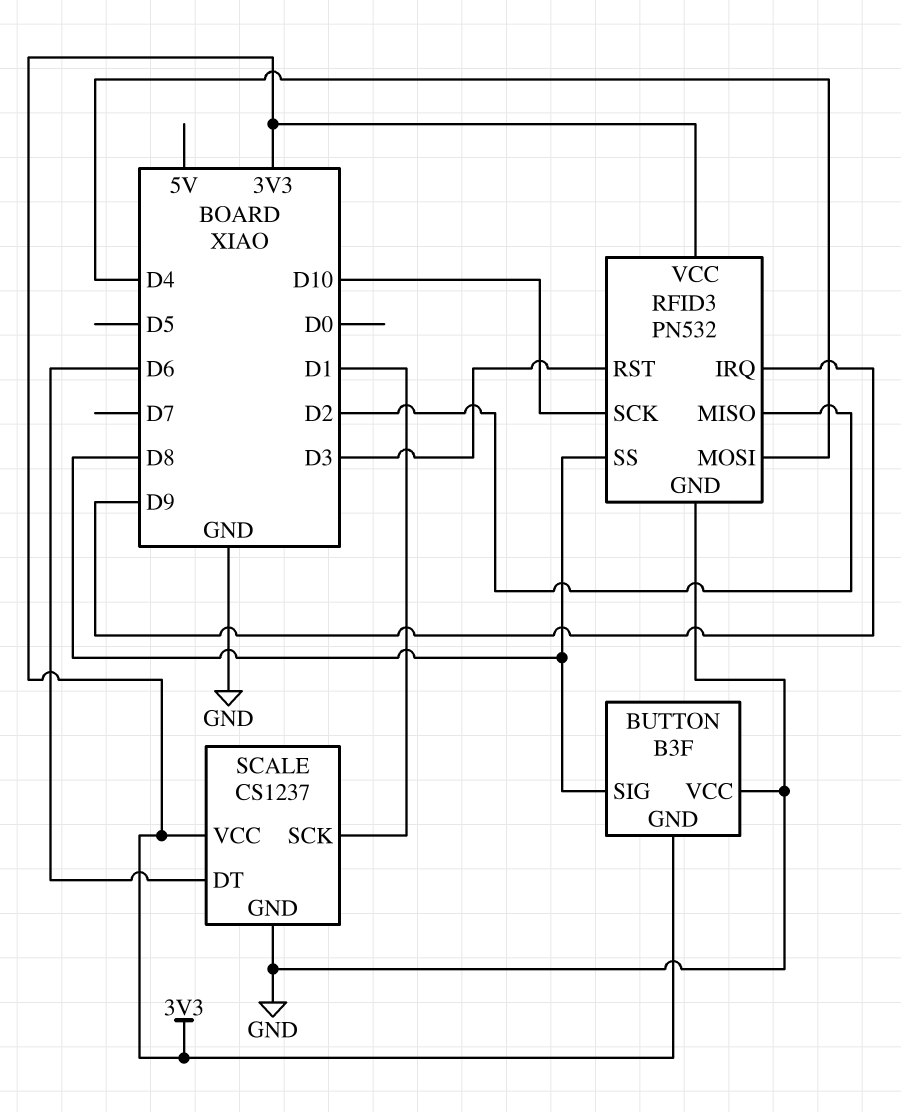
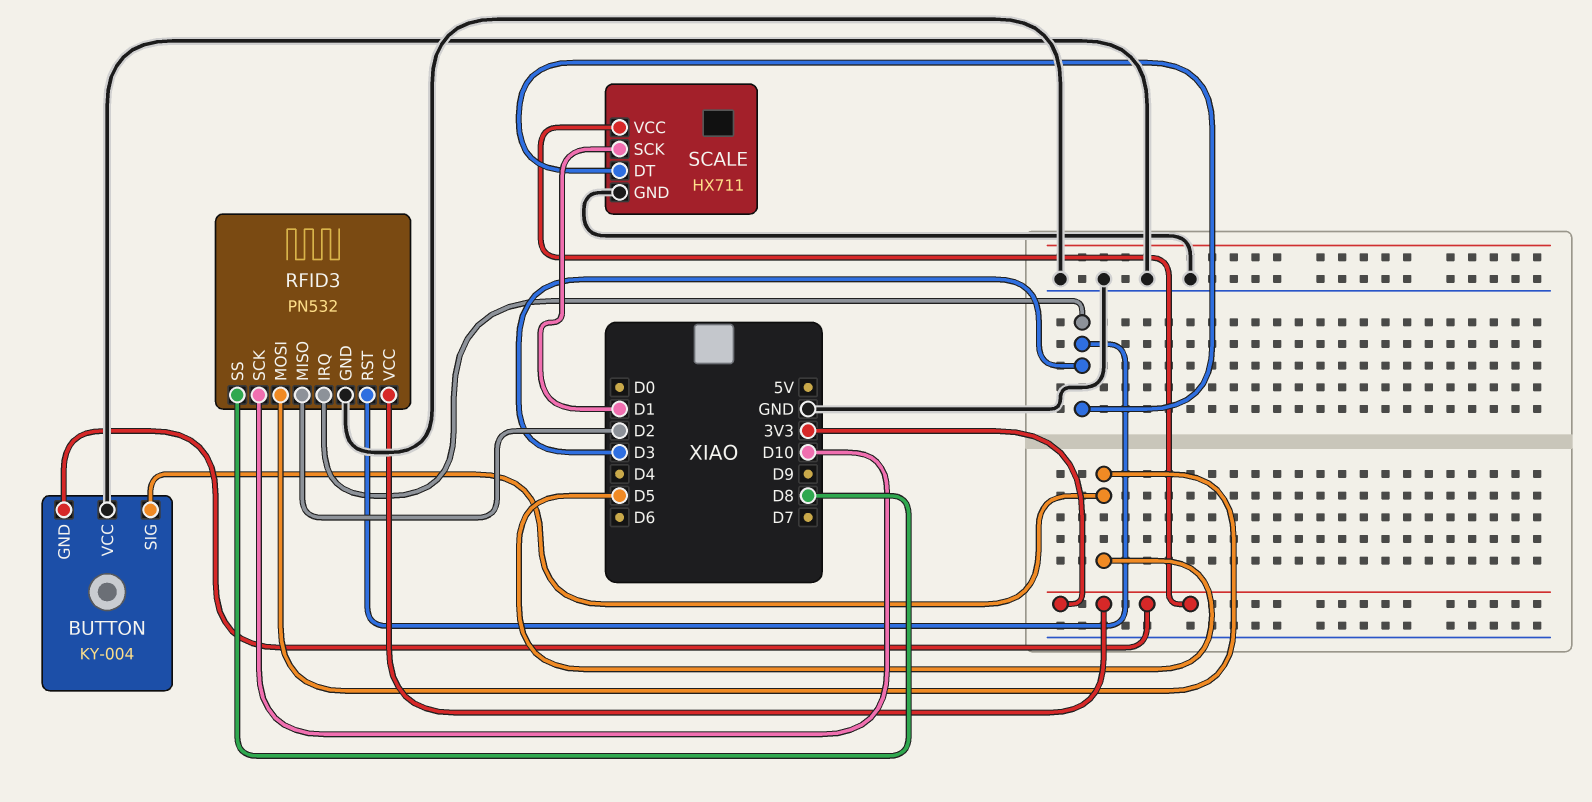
BUTTON: B3F -> KY-004
BUTTON pin SIG: D8 -> D5
RFID3 pin IRQ: D9 -> D3
RFID3 pin MOSI: D4 -> D5
SCALE: CS1237 -> HX711
SCALE pin DT: D6 -> D3

